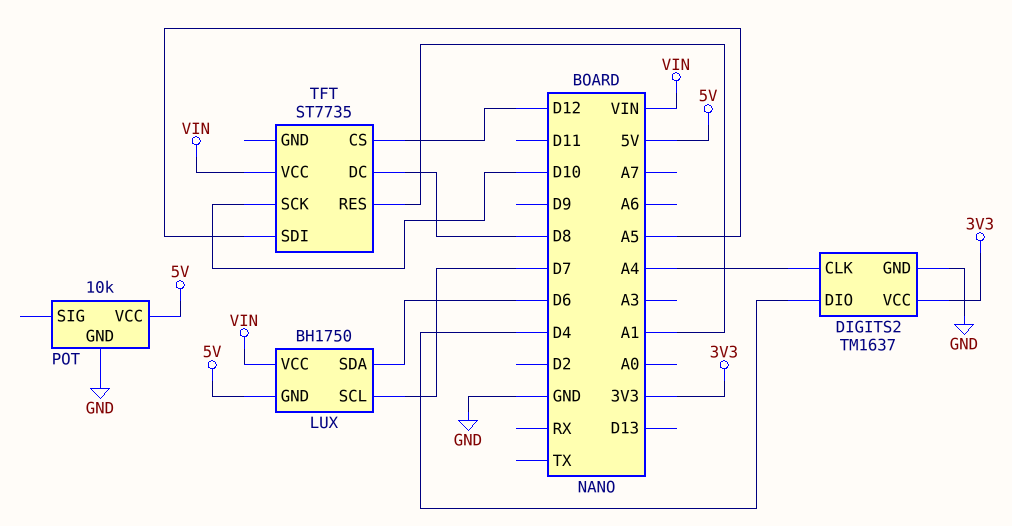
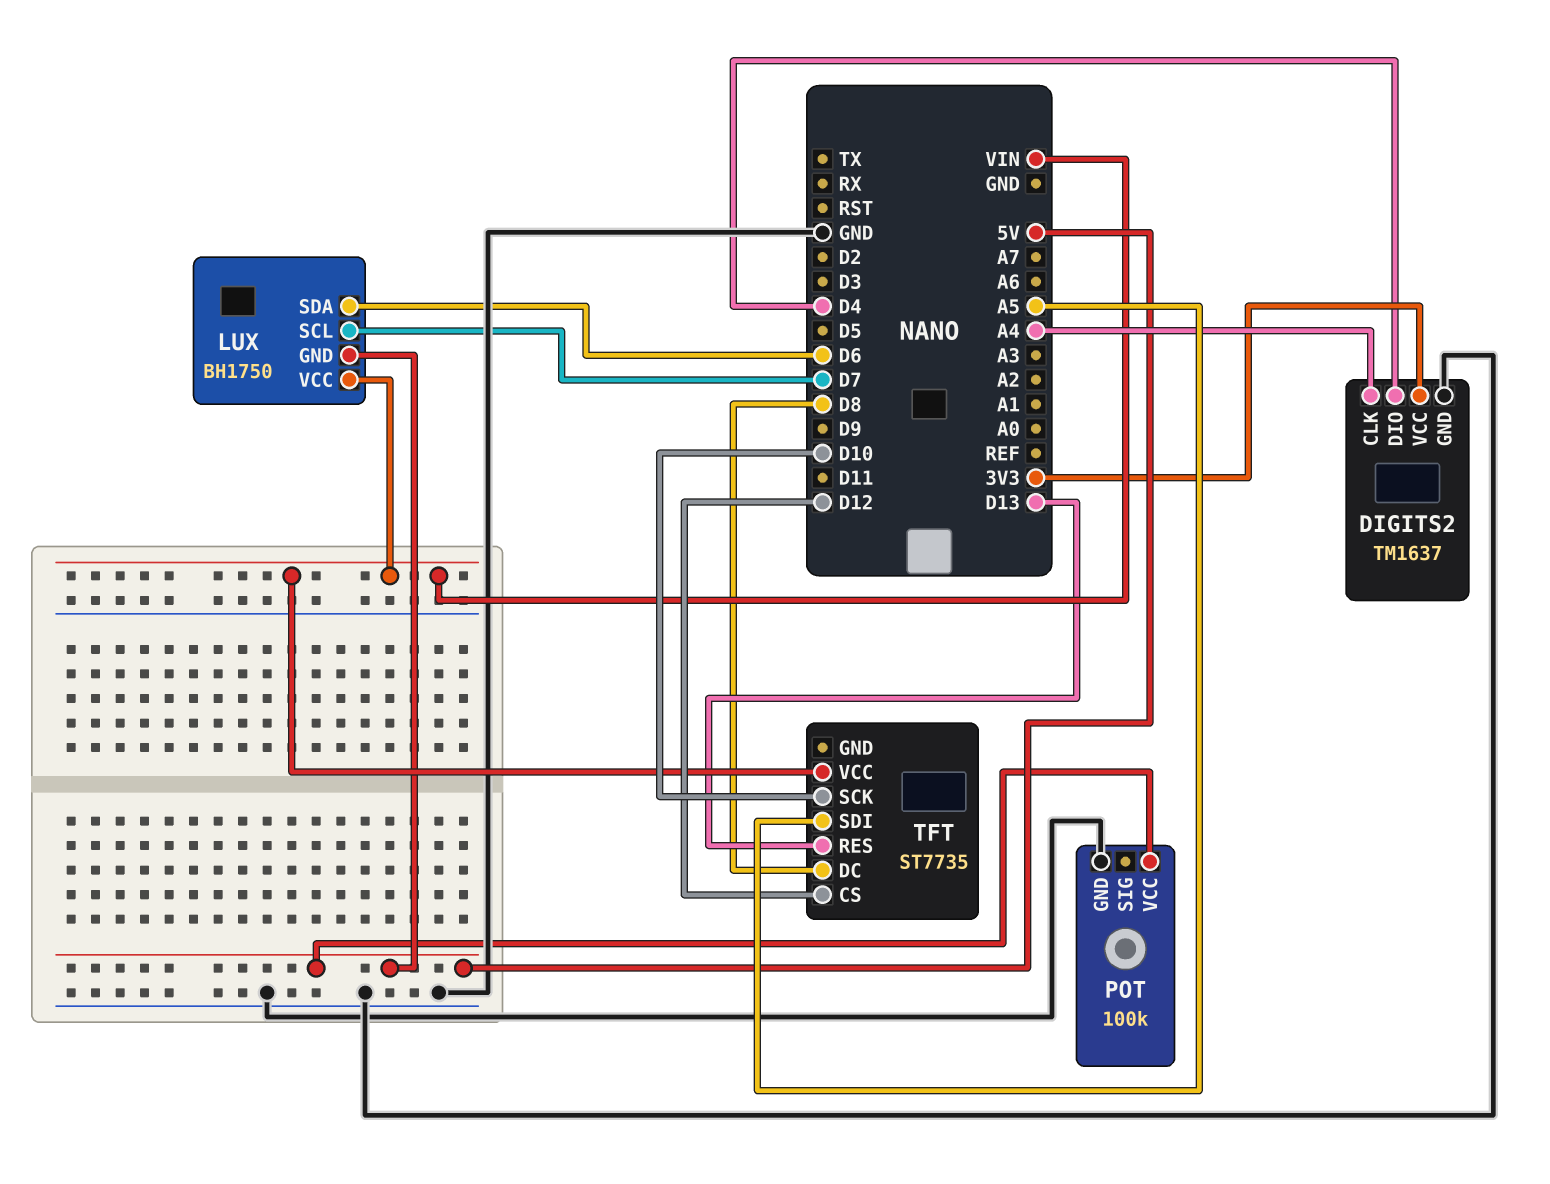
POT: 10k -> 100k
TFT pin RES: A1 -> D13

